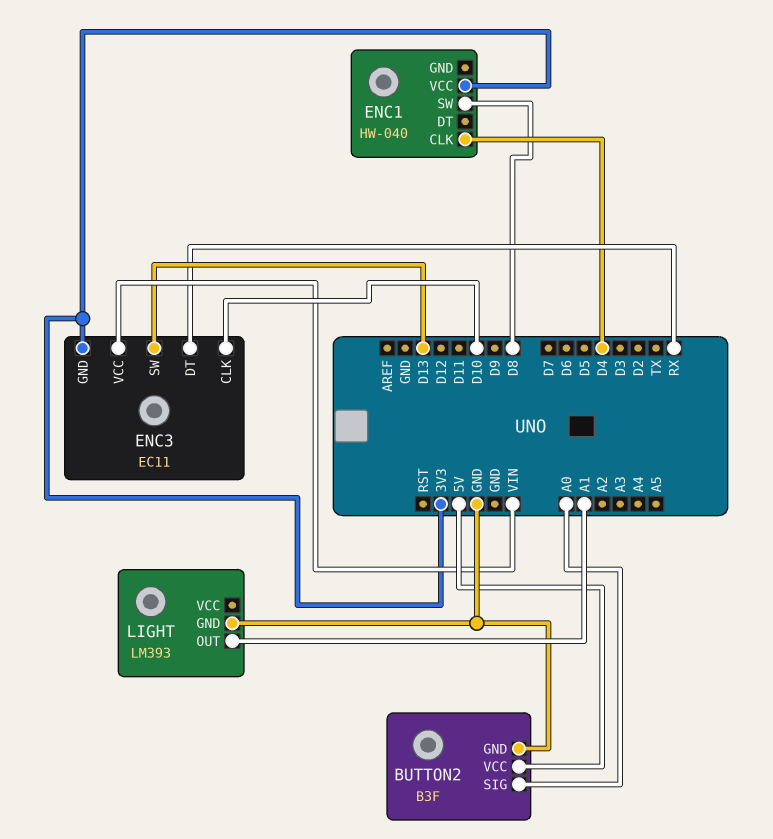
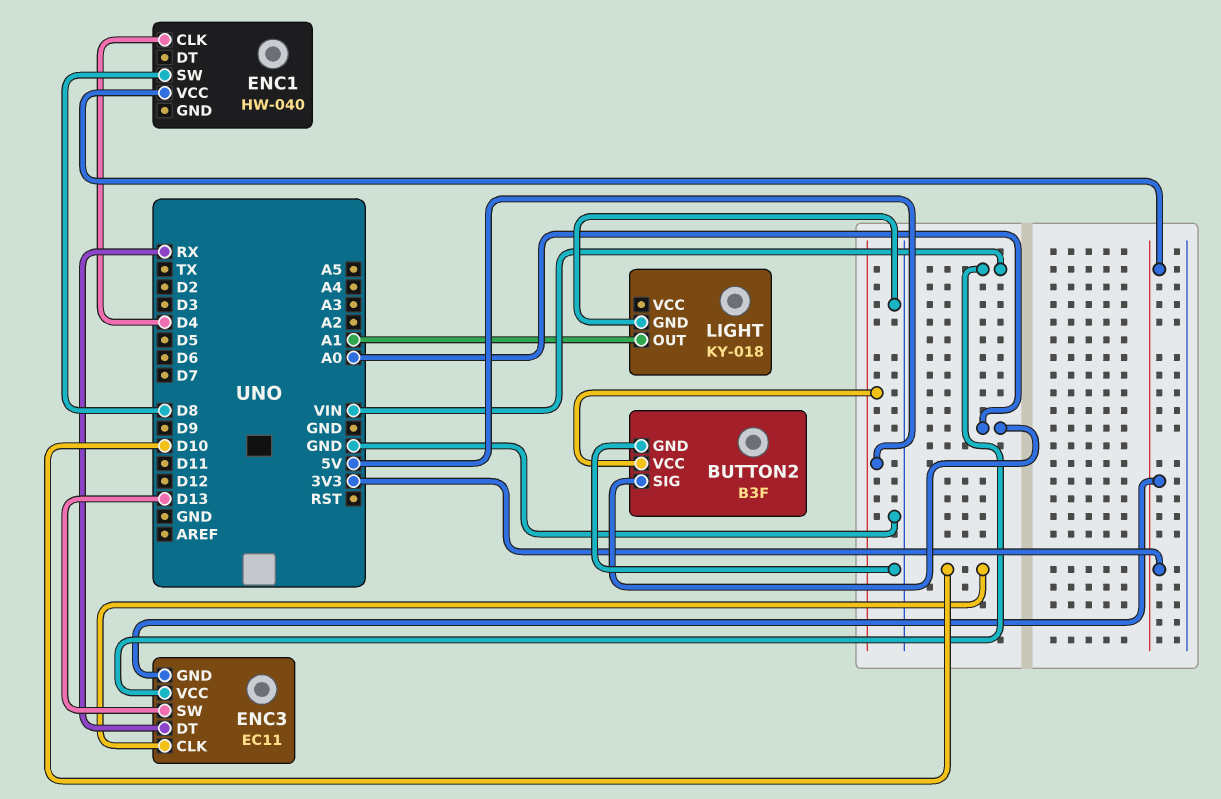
LIGHT: LM393 -> KY-018

